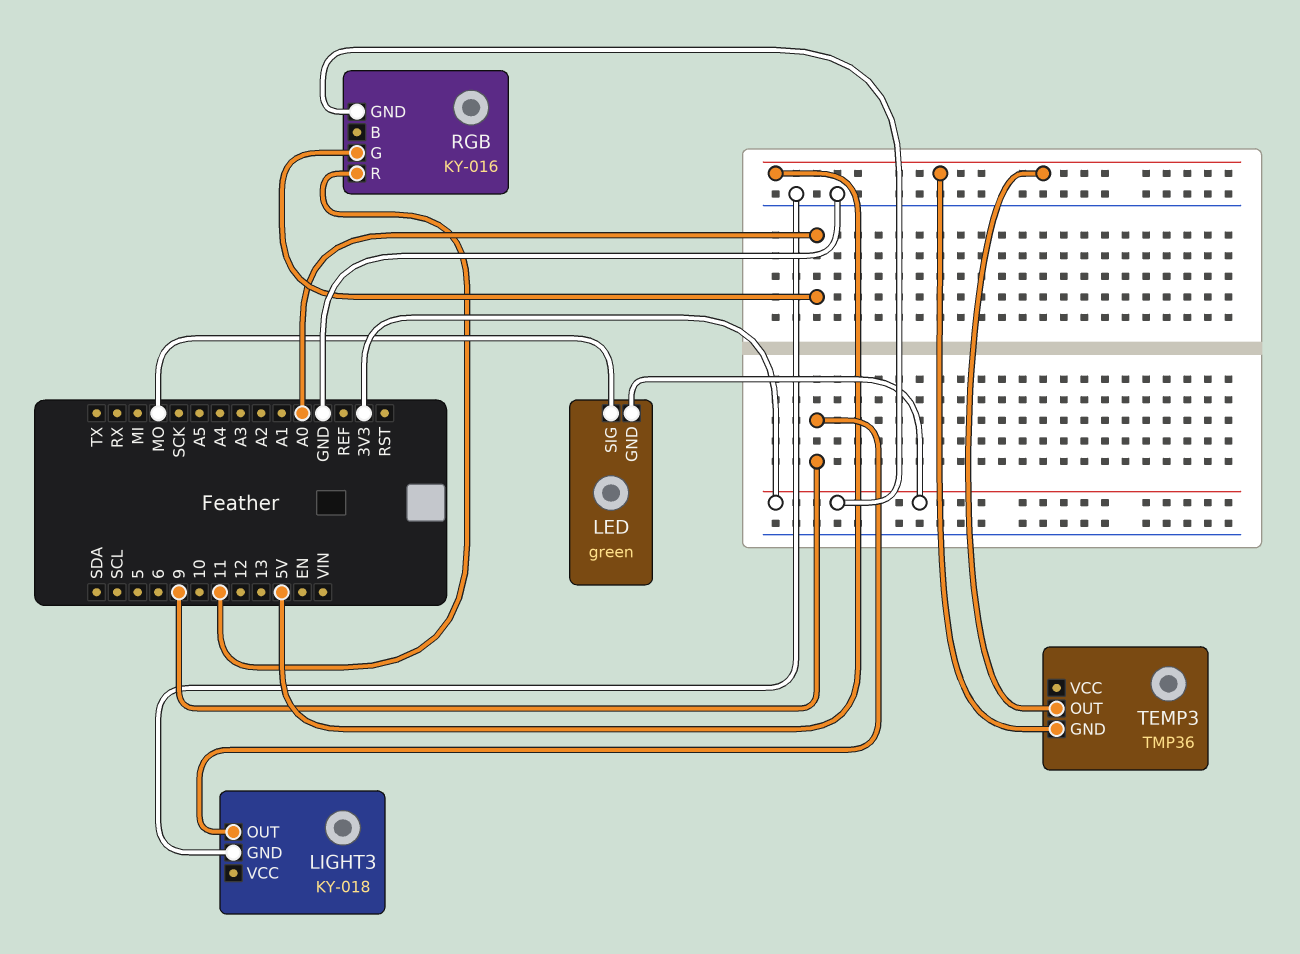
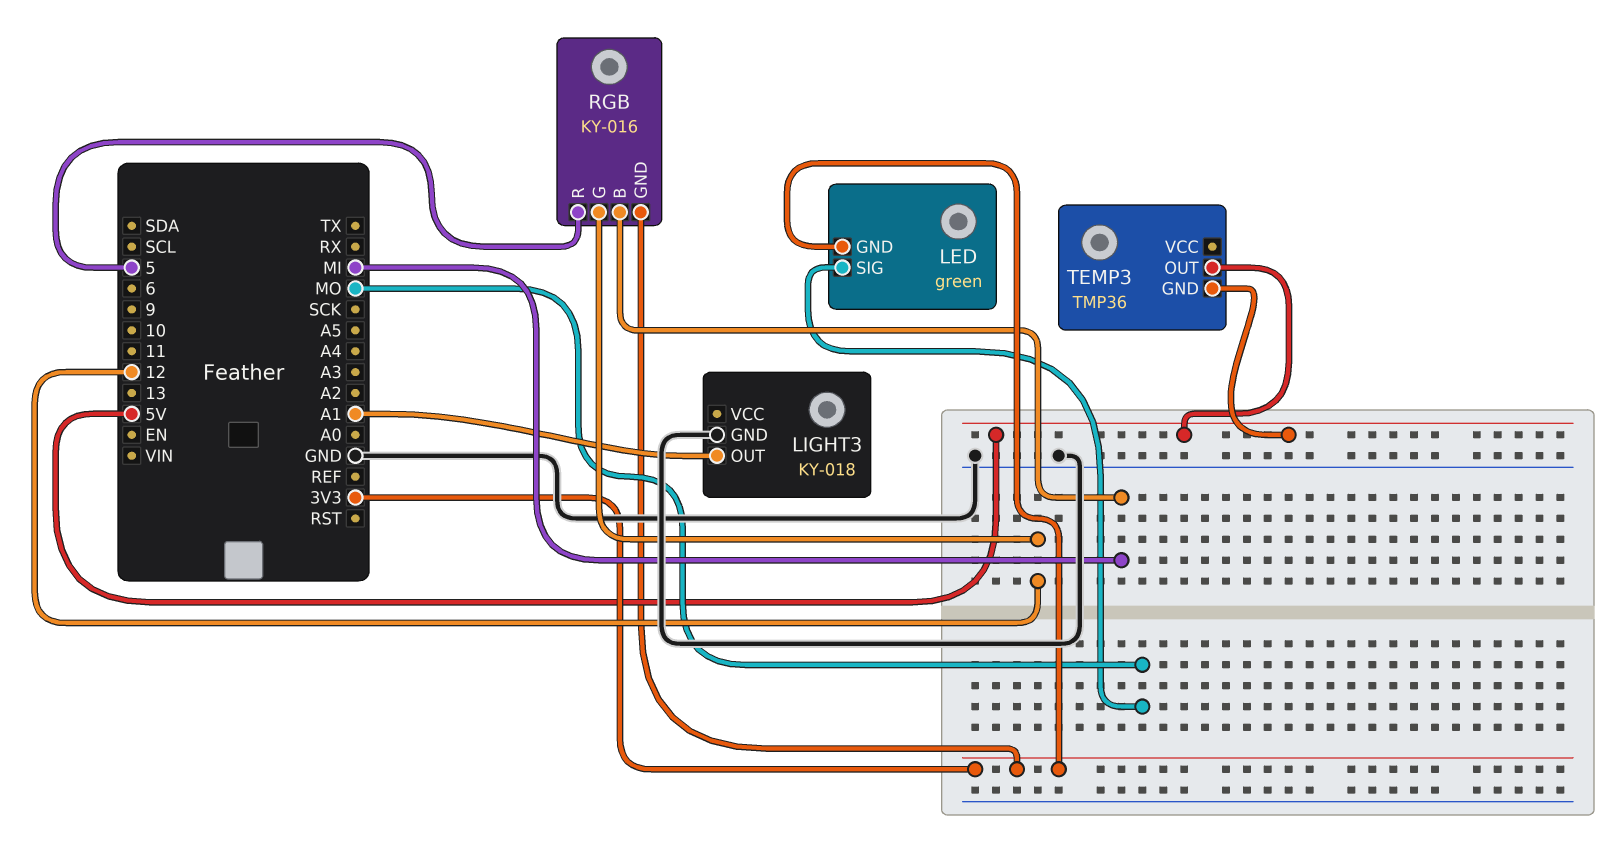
LIGHT3 pin OUT: 9 -> A1
RGB pin B: none -> MI
RGB pin G: A0 -> 12
RGB pin R: 11 -> 5

